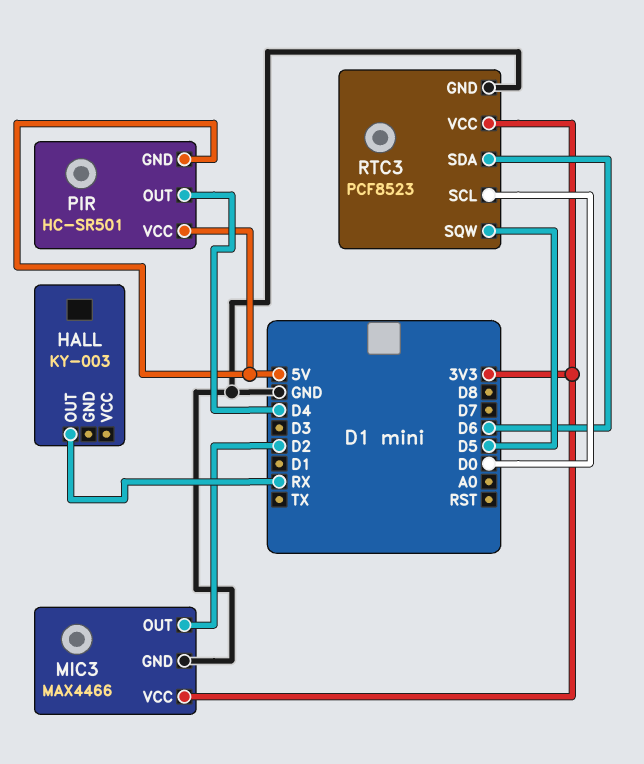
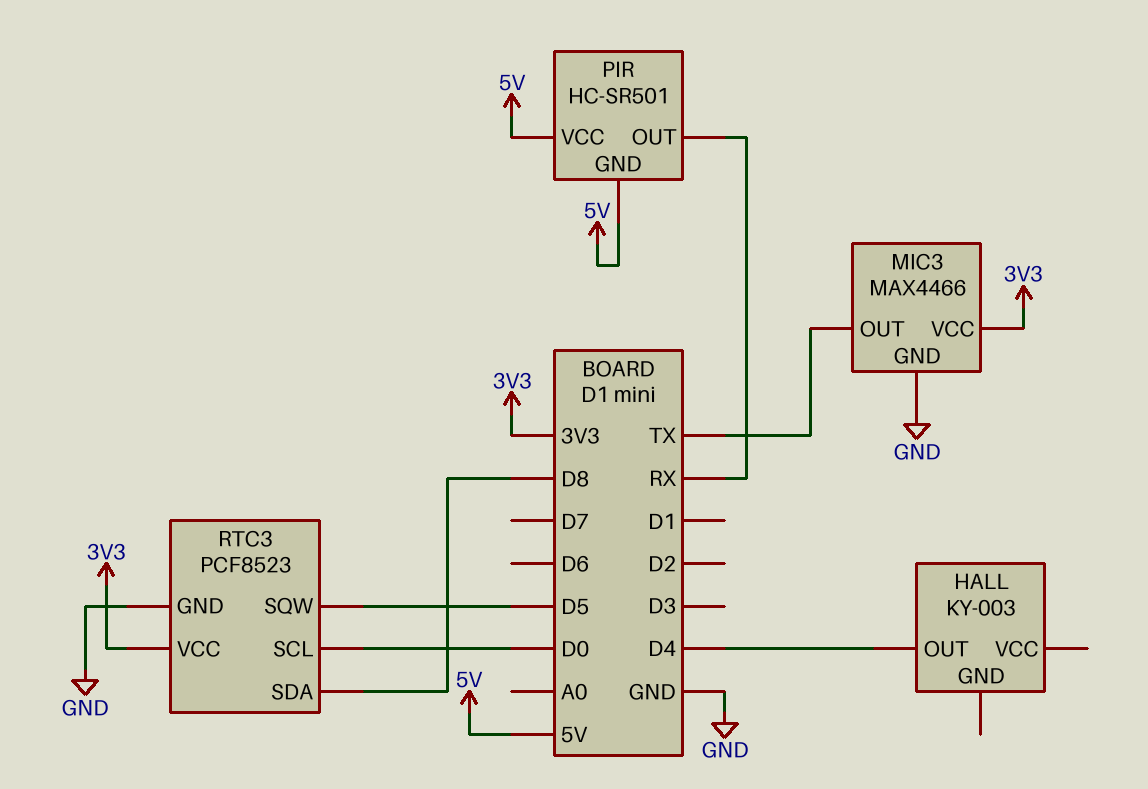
HALL pin OUT: RX -> D4
MIC3 pin OUT: D2 -> TX
PIR pin OUT: D4 -> RX
RTC3 pin SDA: D6 -> D8

